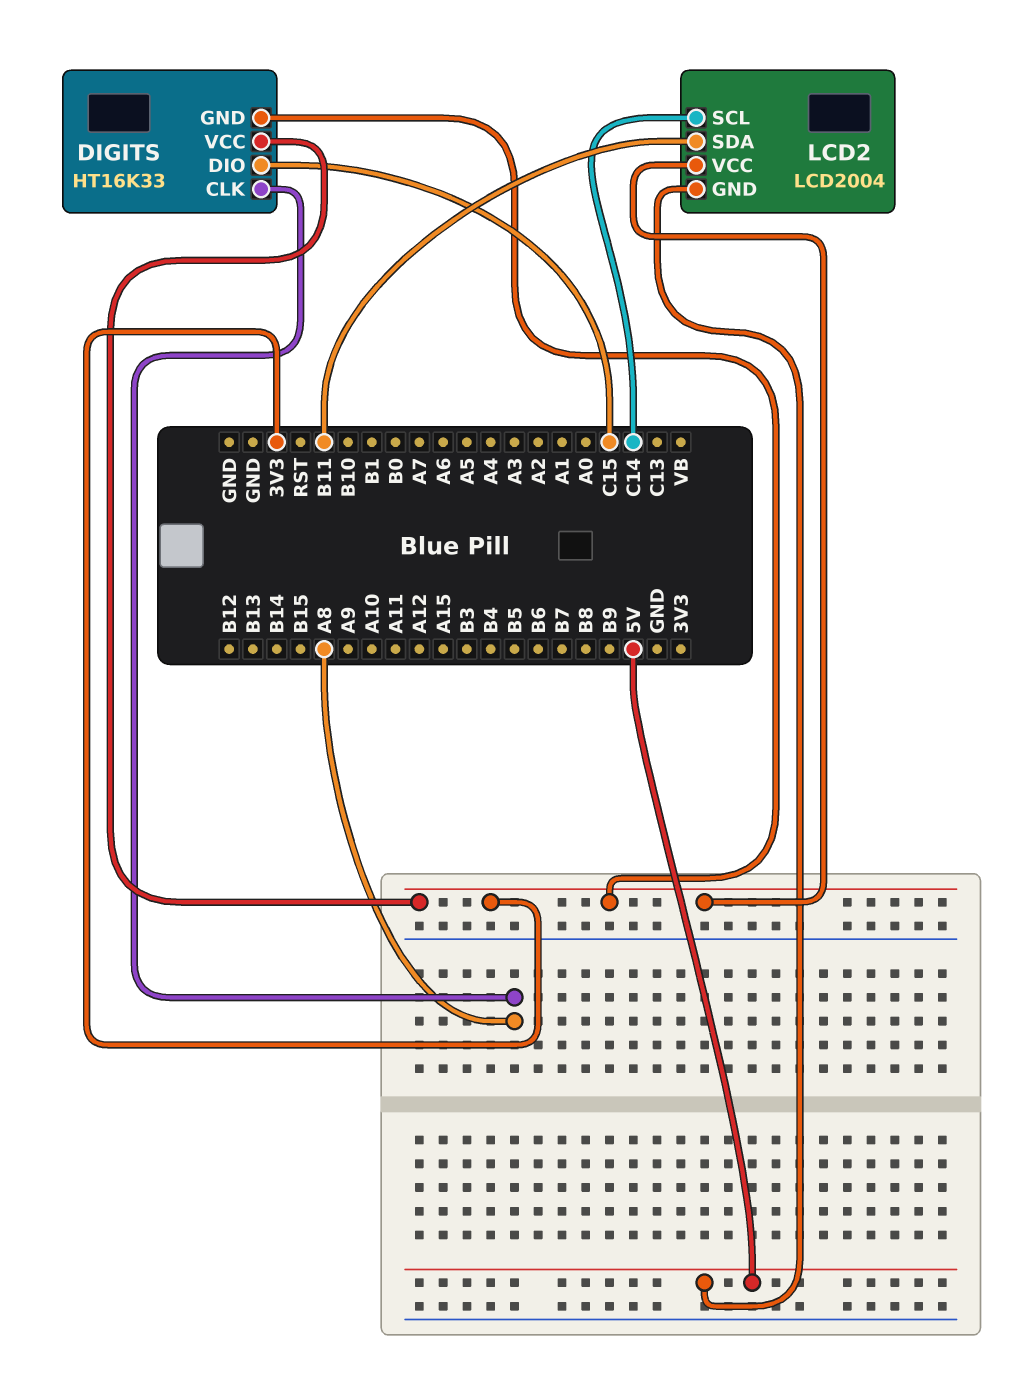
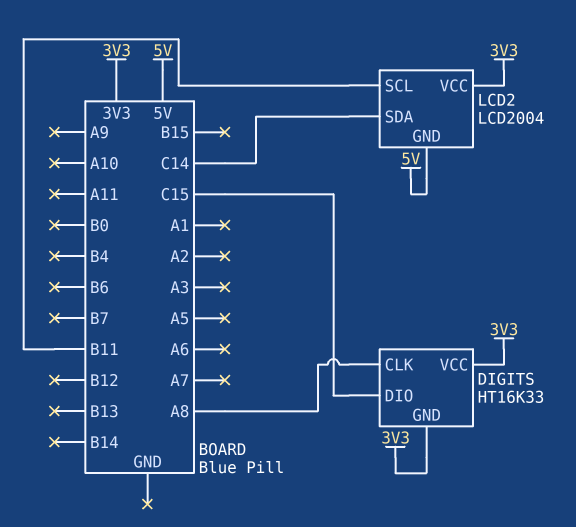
LCD2 pin SCL: C14 -> B11
LCD2 pin SDA: B11 -> C14

